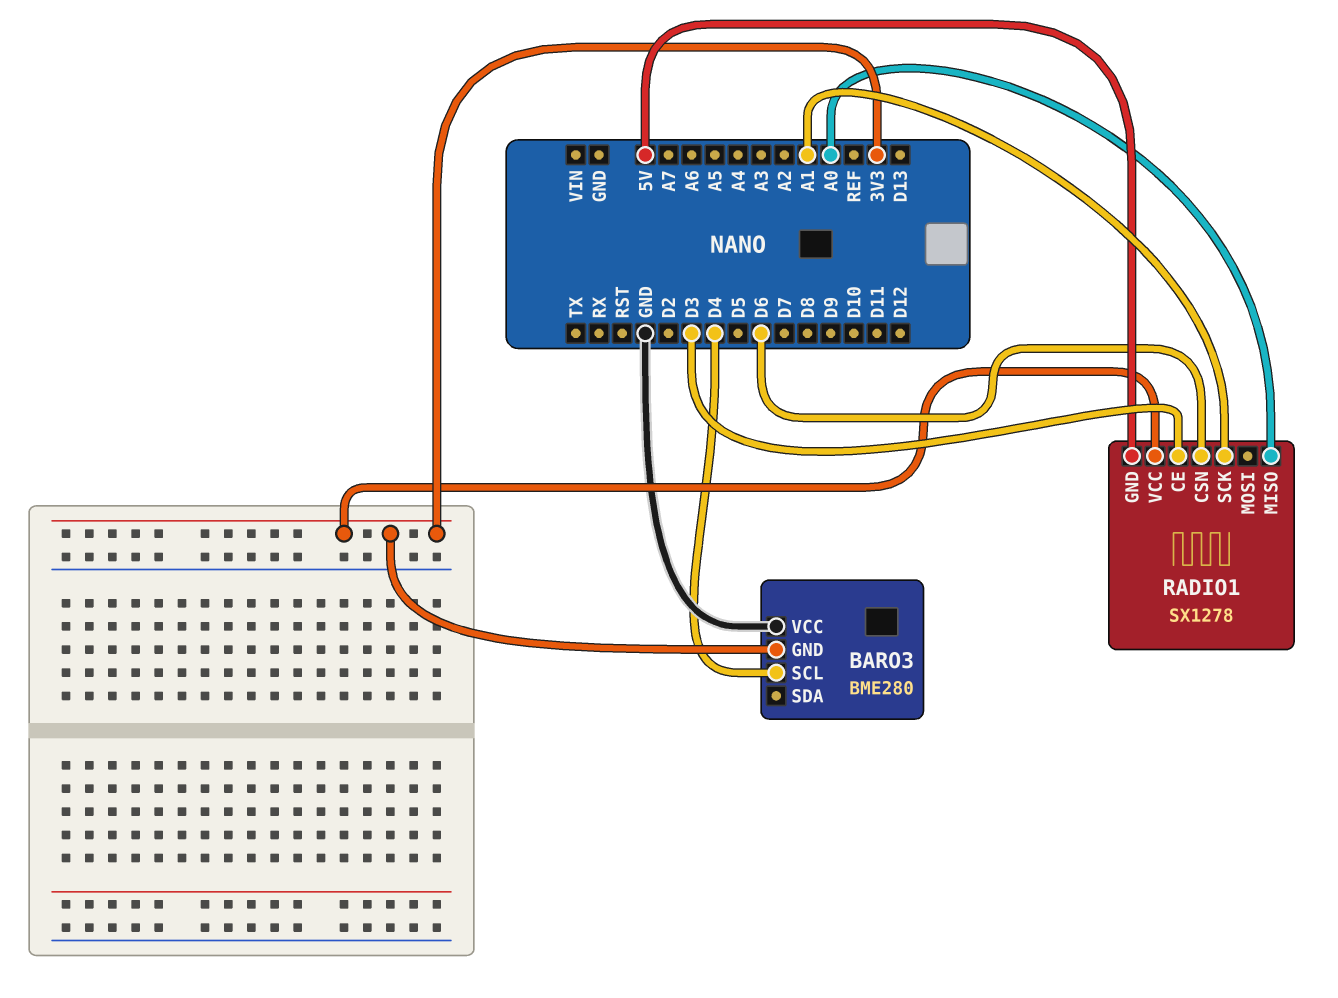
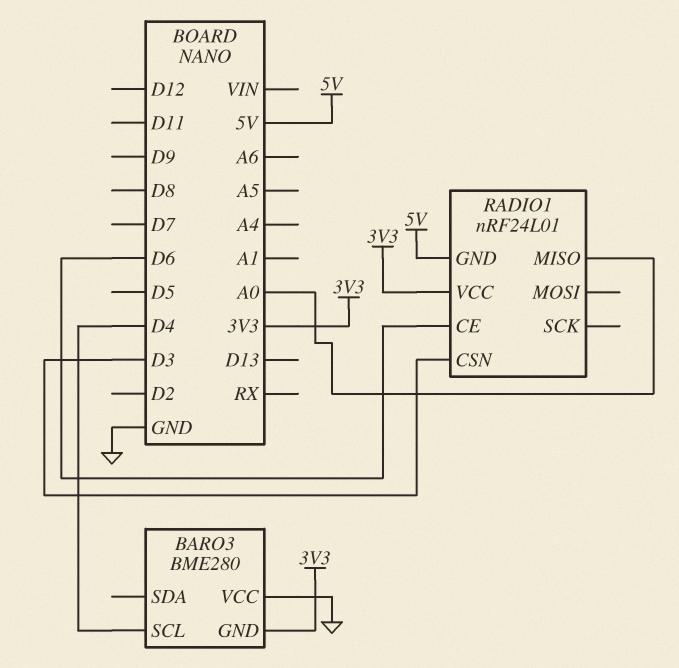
RADIO1: SX1278 -> nRF24L01
RADIO1 pin CE: D3 -> D6
RADIO1 pin CSN: D6 -> D3
RADIO1 pin SCK: A1 -> none

